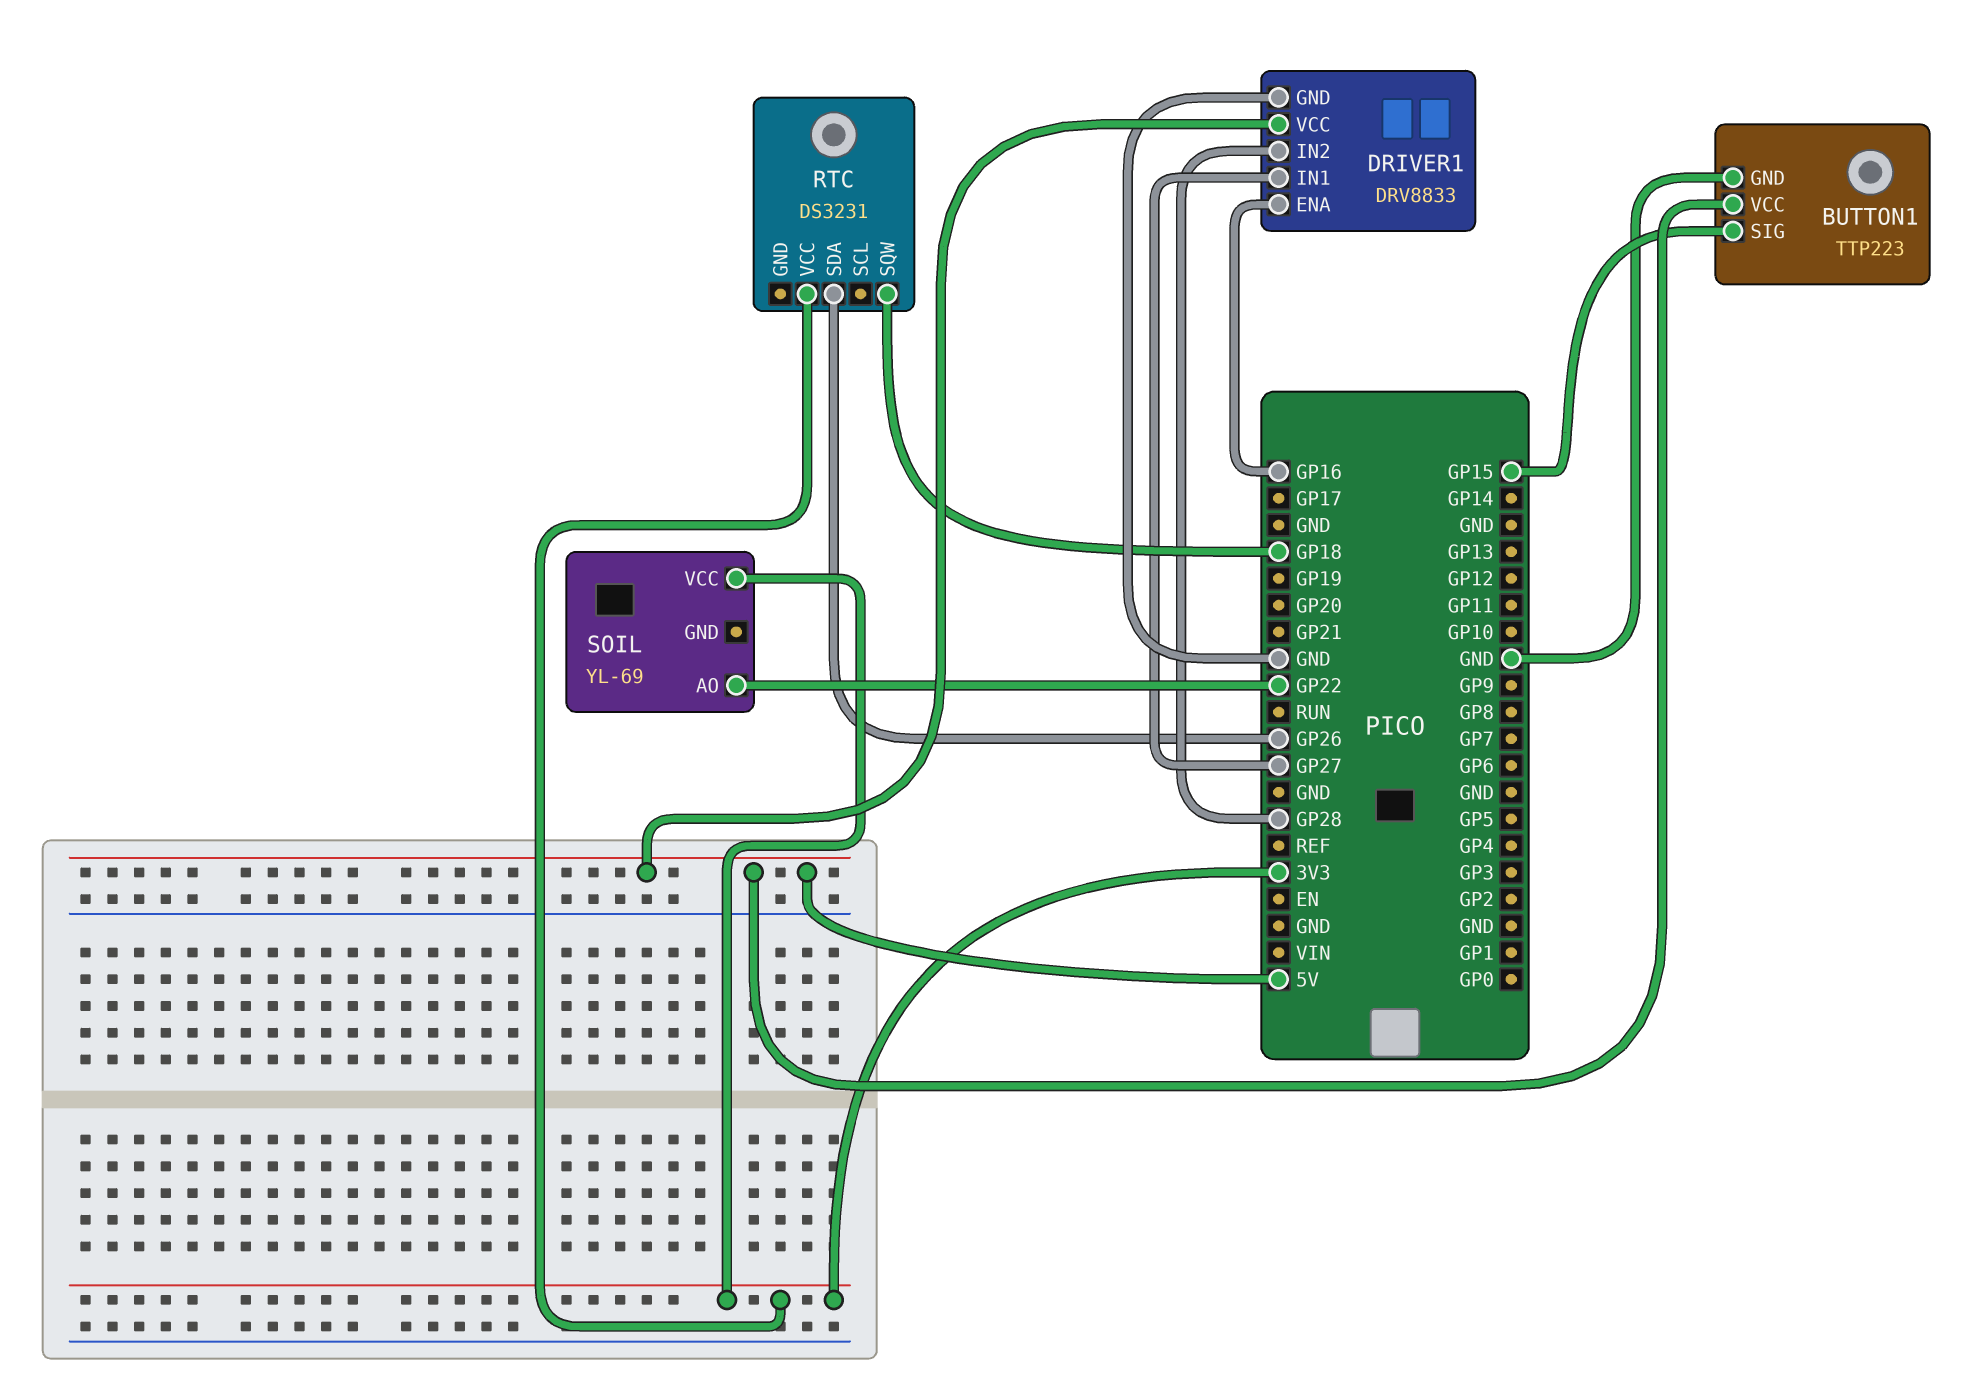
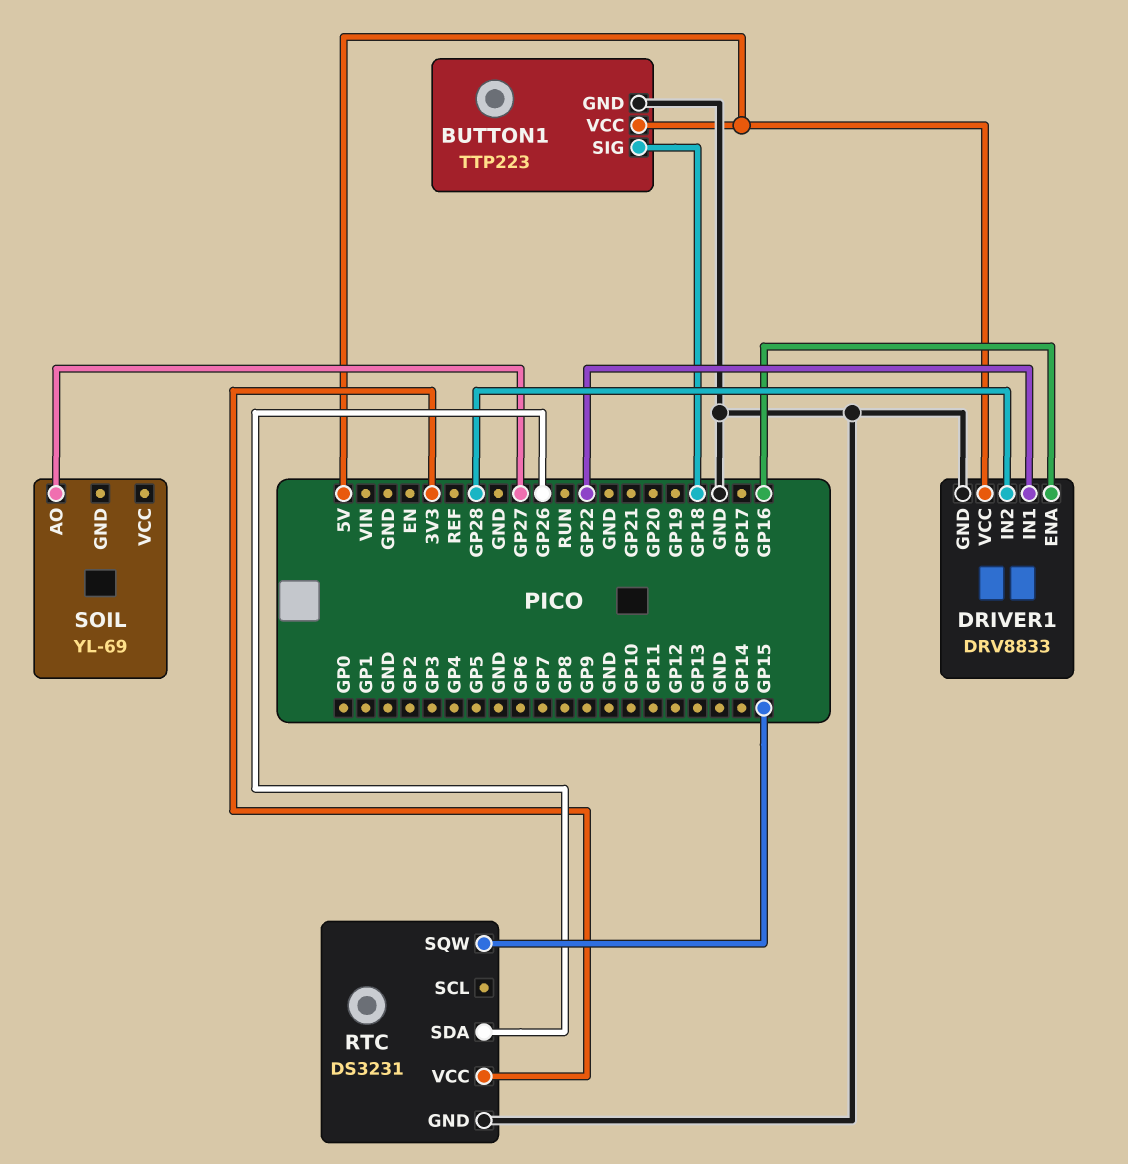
BUTTON1 pin SIG: GP15 -> GP18
DRIVER1 pin IN1: GP27 -> GP22
RTC pin GND: none -> GND
RTC pin SQW: GP18 -> GP15
SOIL pin AO: GP22 -> GP27
SOIL pin VCC: 3V3 -> none

